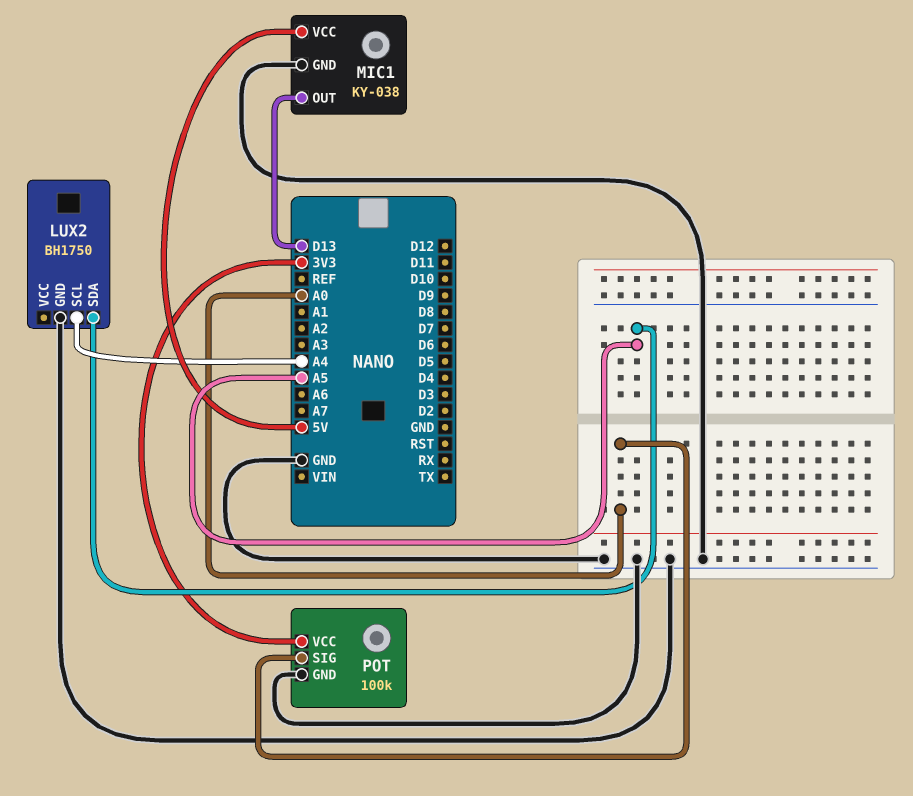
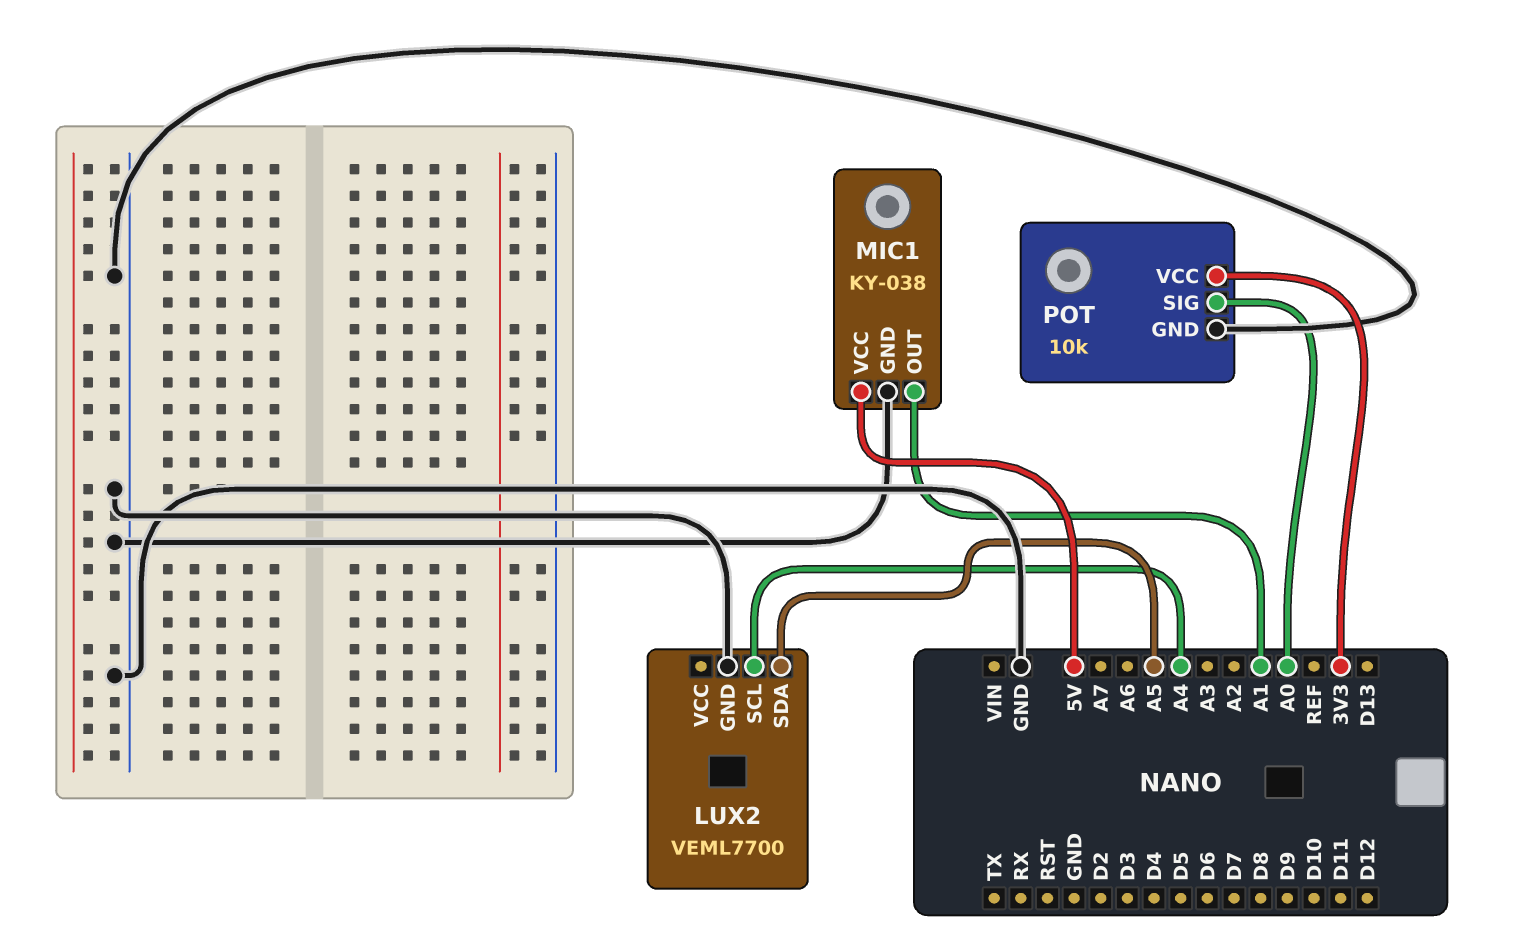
LUX2: BH1750 -> VEML7700
MIC1 pin OUT: D13 -> A1
POT: 100k -> 10k

